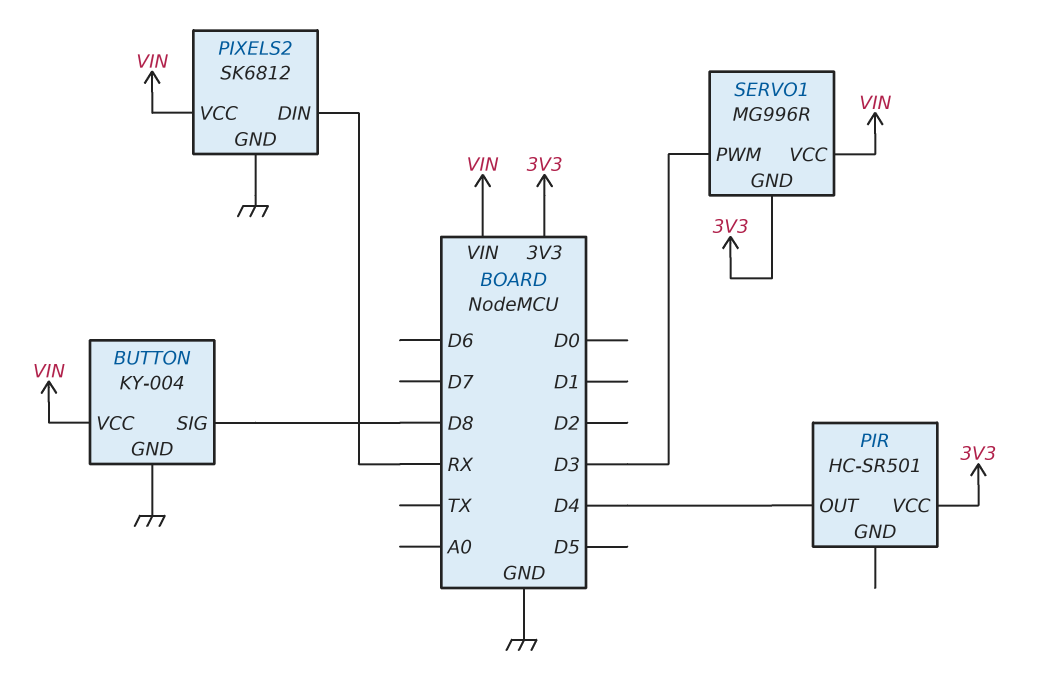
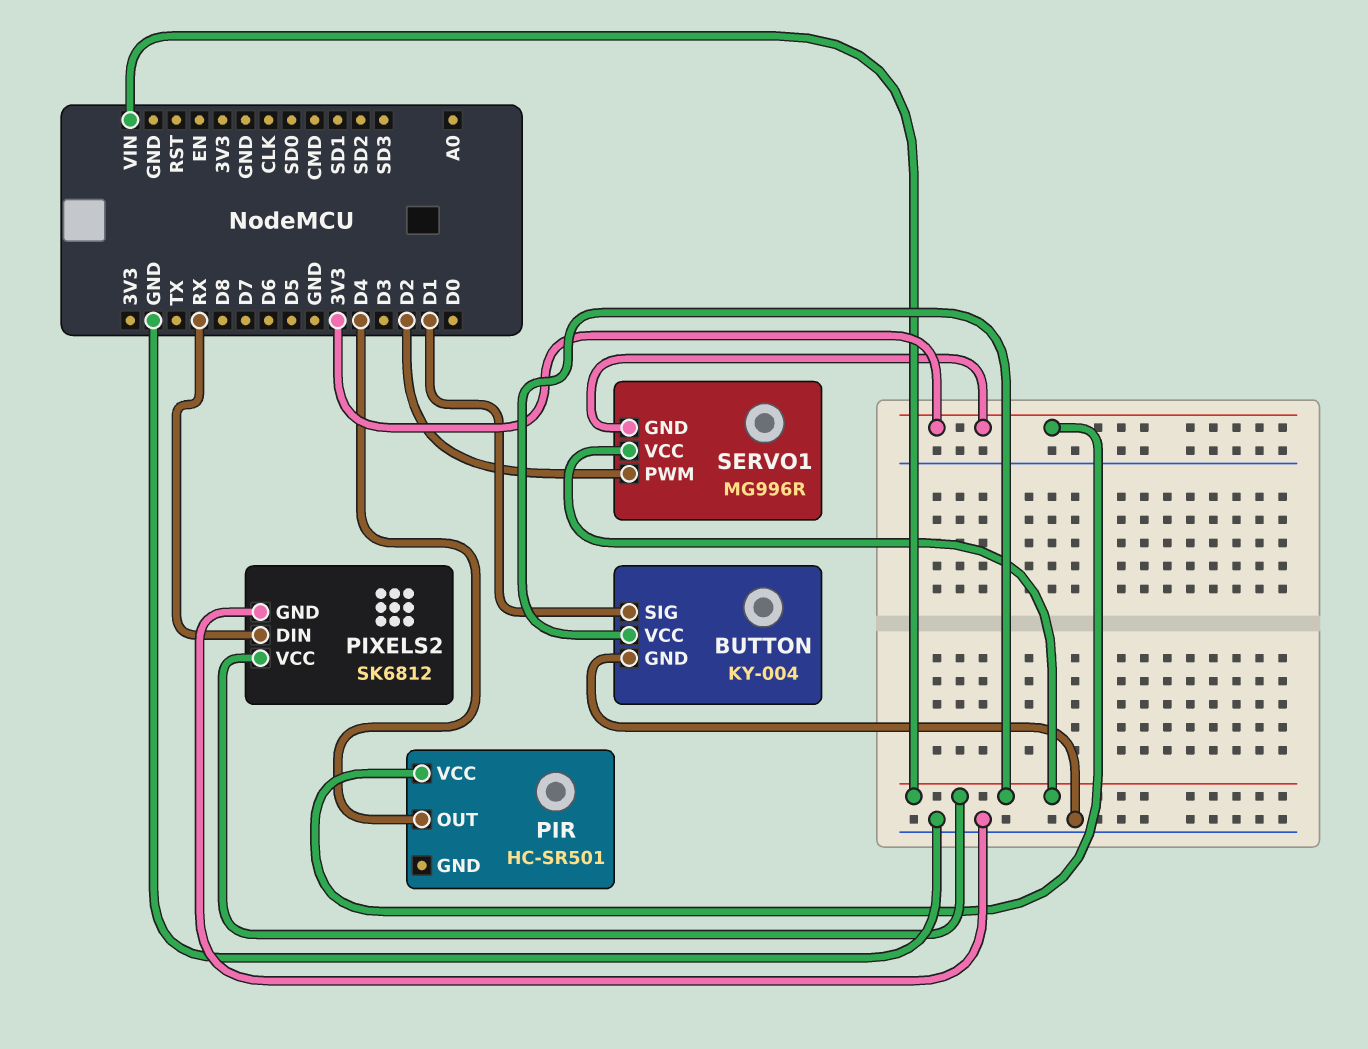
BUTTON pin SIG: D8 -> D1
SERVO1 pin PWM: D3 -> D2

